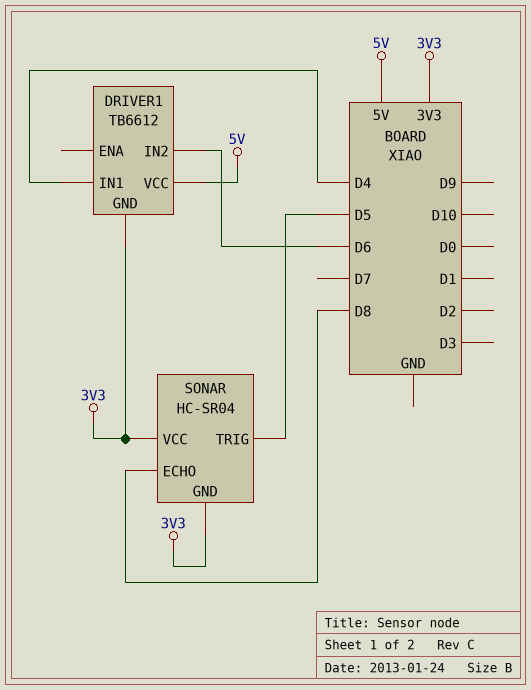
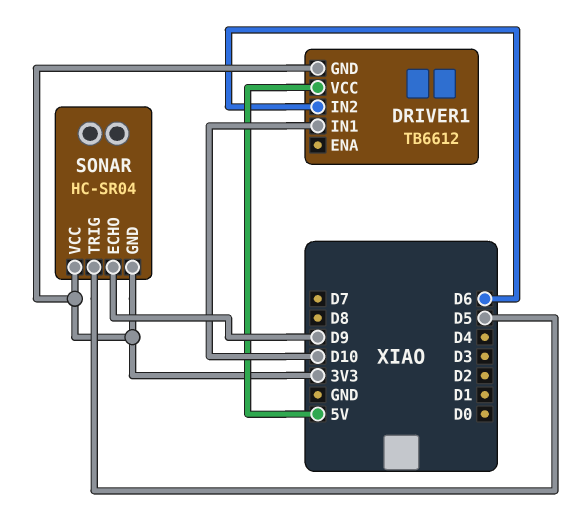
DRIVER1 pin IN1: D4 -> D10
SONAR pin ECHO: D8 -> D9

